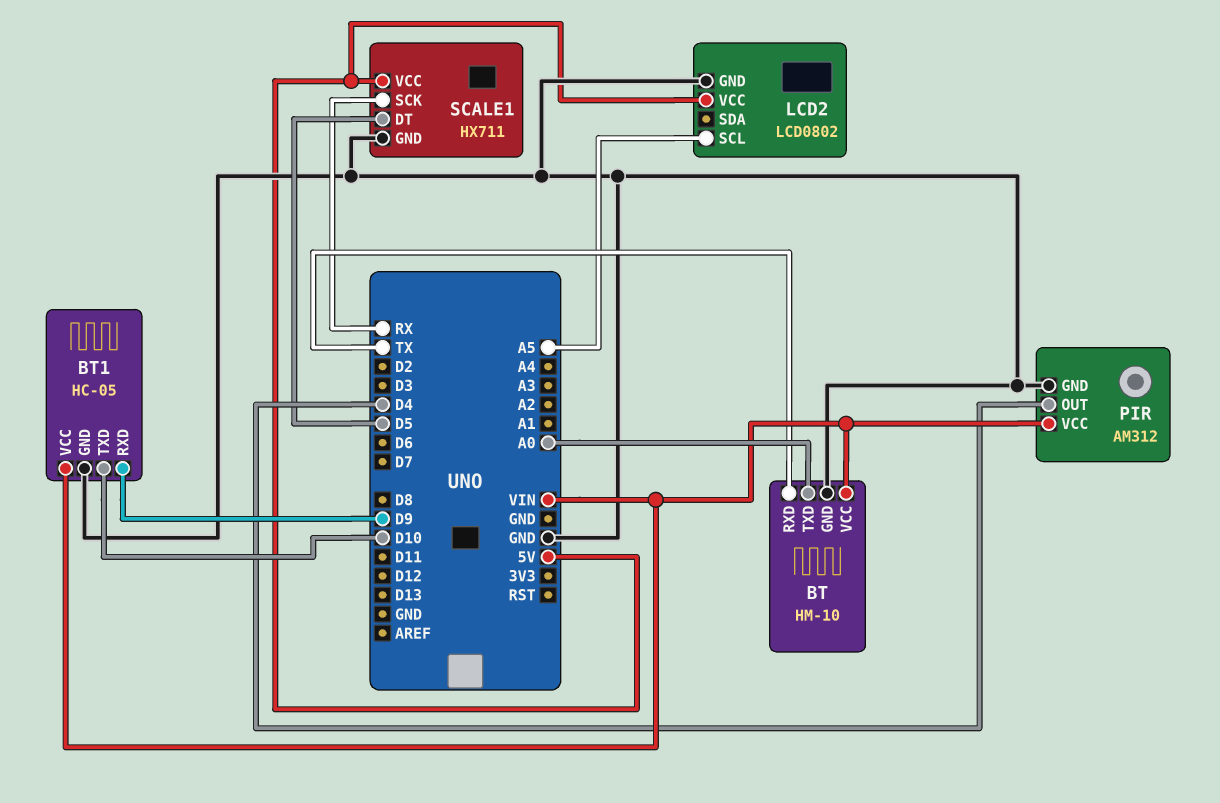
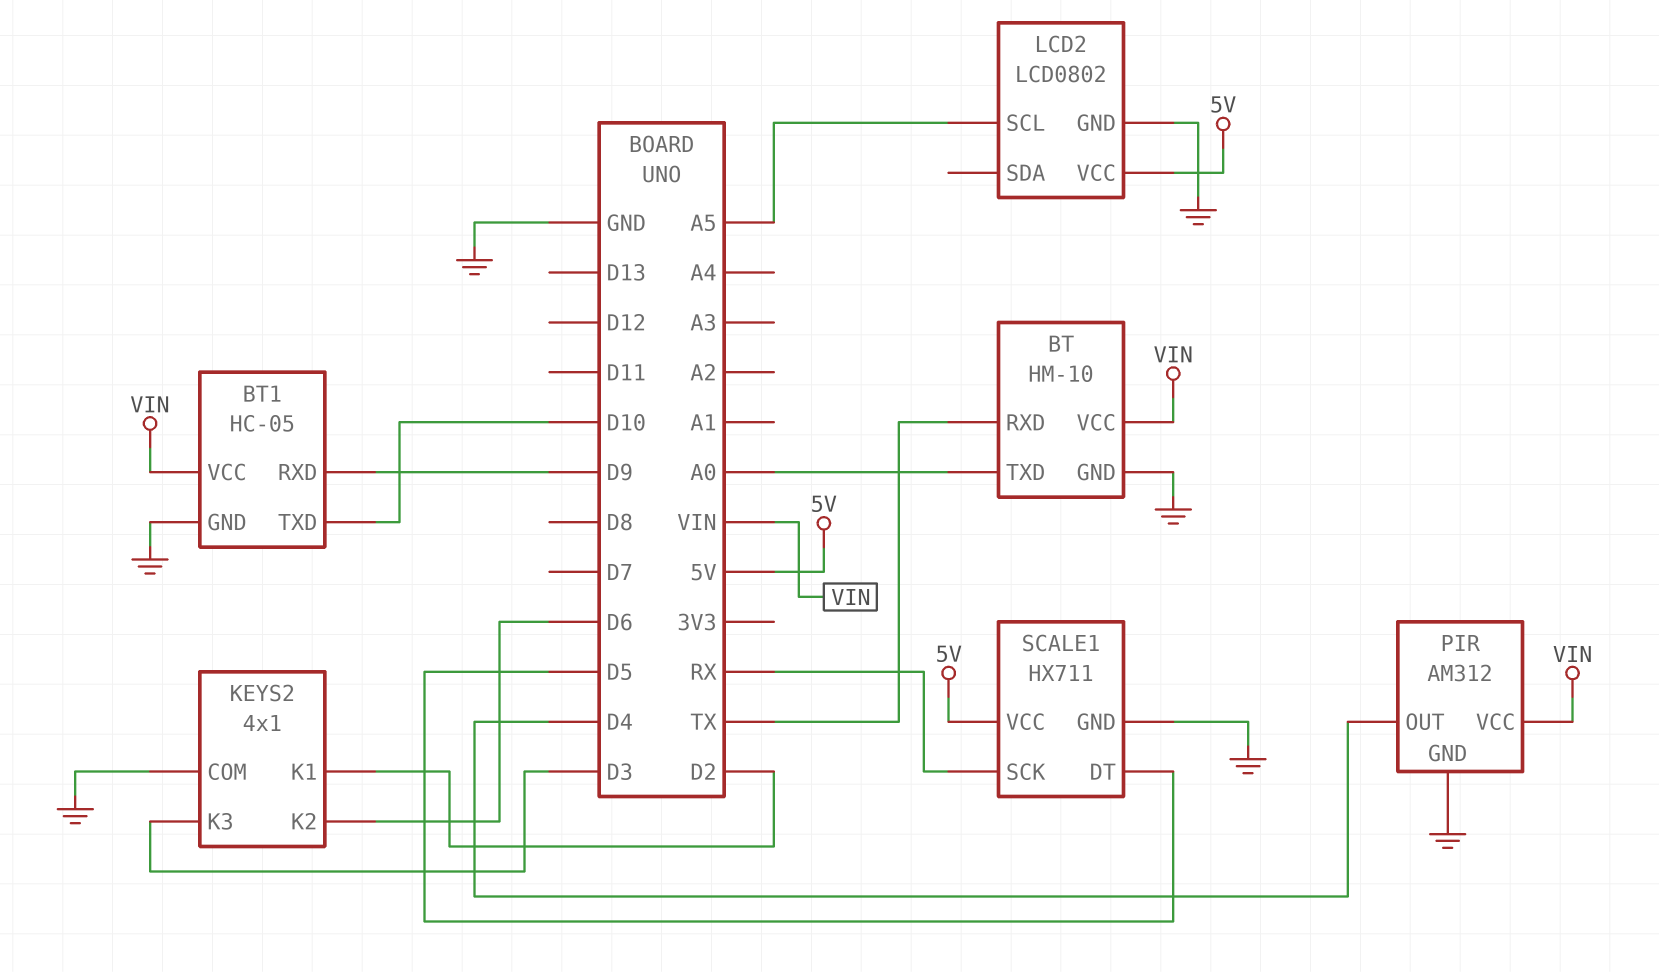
KEYS2: none -> 4x1
KEYS2 pin COM: none -> GND
KEYS2 pin K1: none -> D2
KEYS2 pin K2: none -> D6
KEYS2 pin K3: none -> D3

